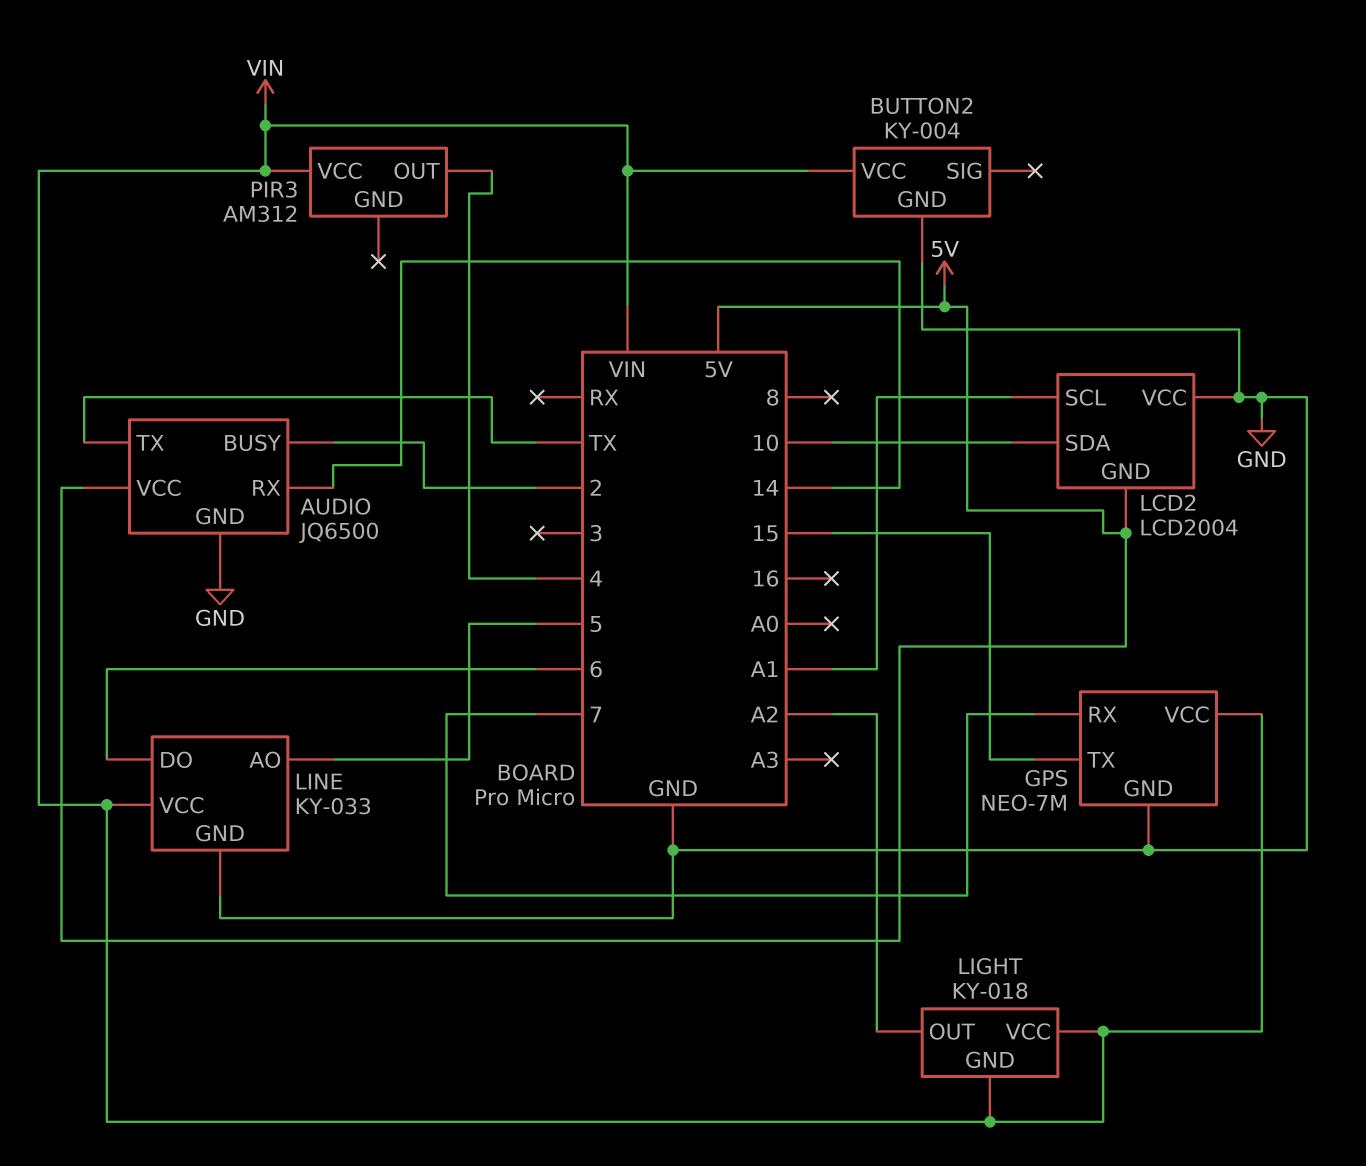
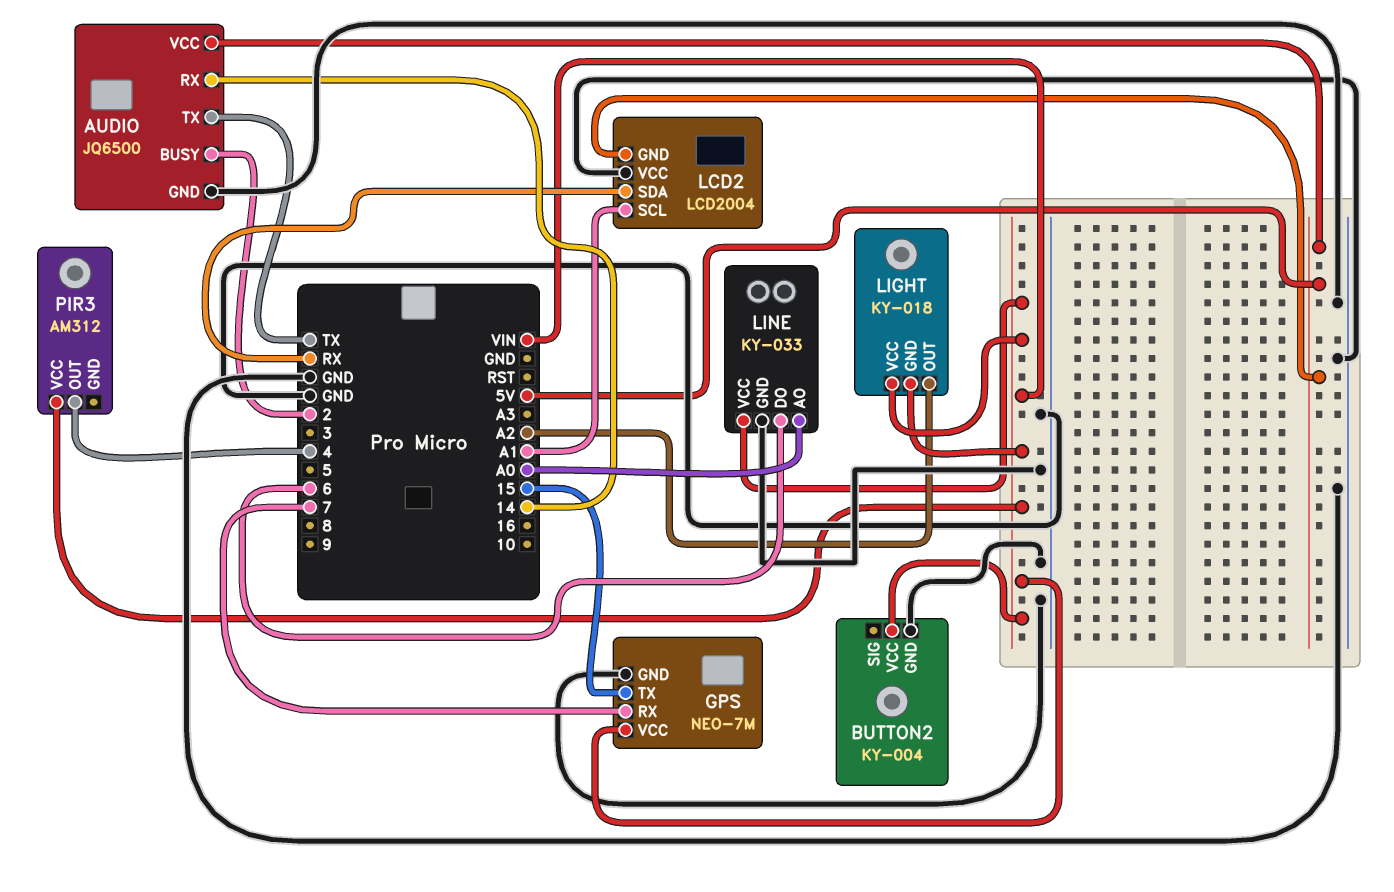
LCD2 pin SDA: 10 -> RX
LINE pin AO: 5 -> A0

